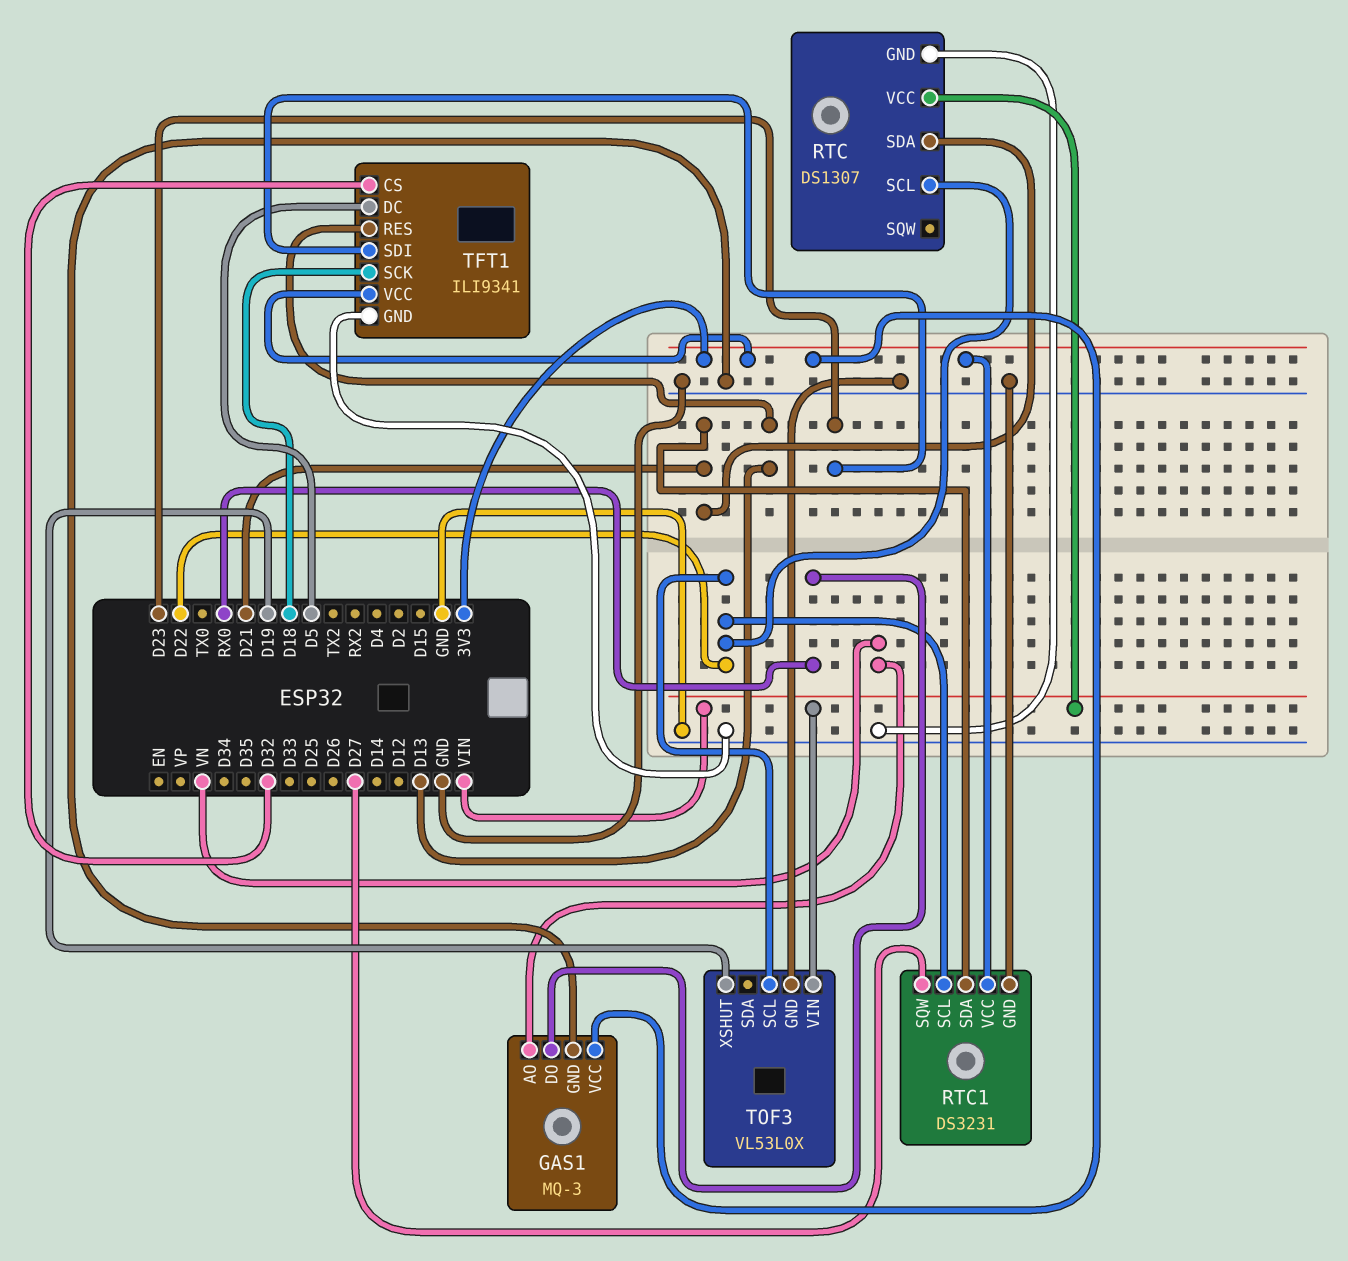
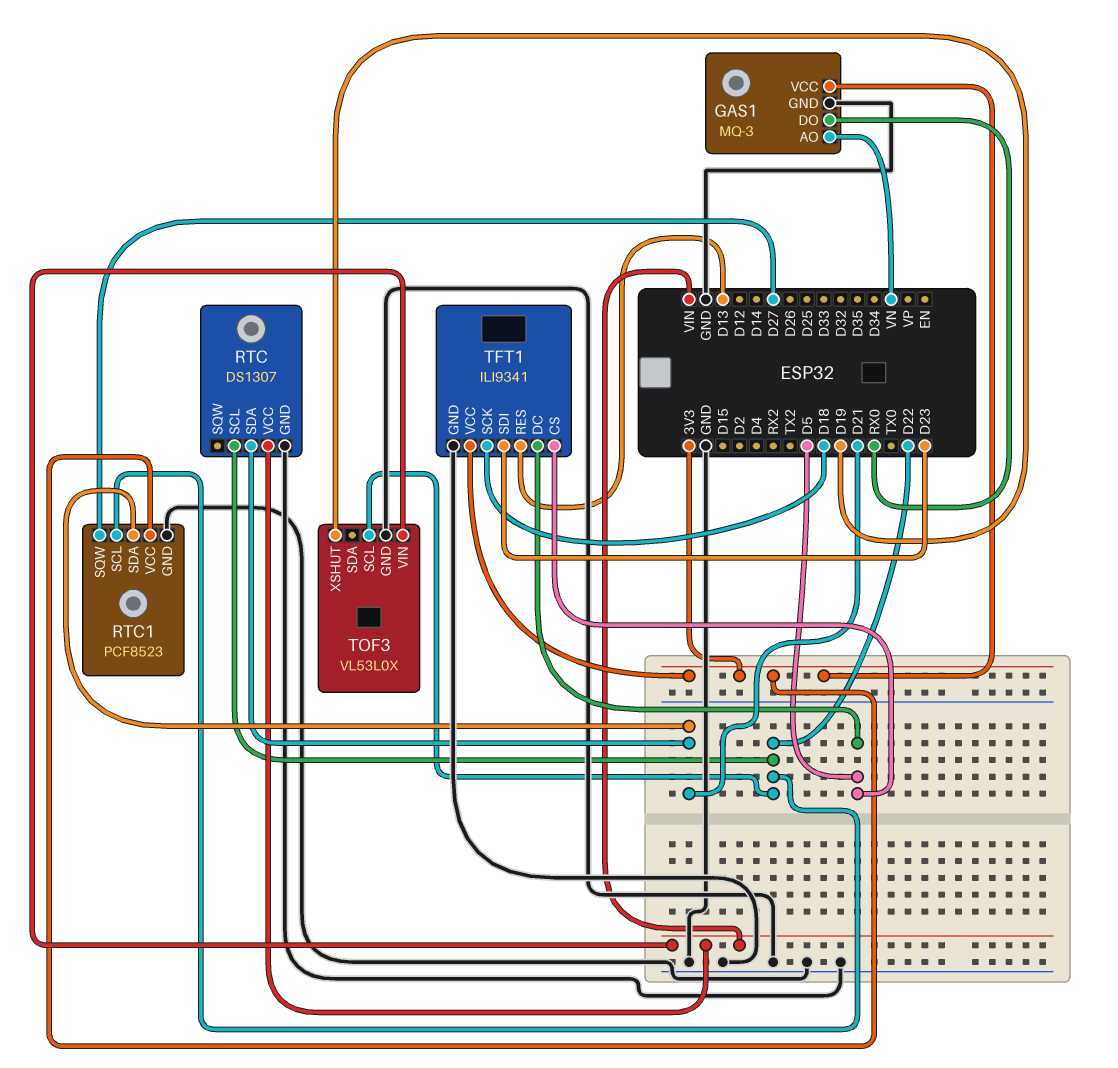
RTC1: DS3231 -> PCF8523
TFT1 pin CS: D32 -> D5

